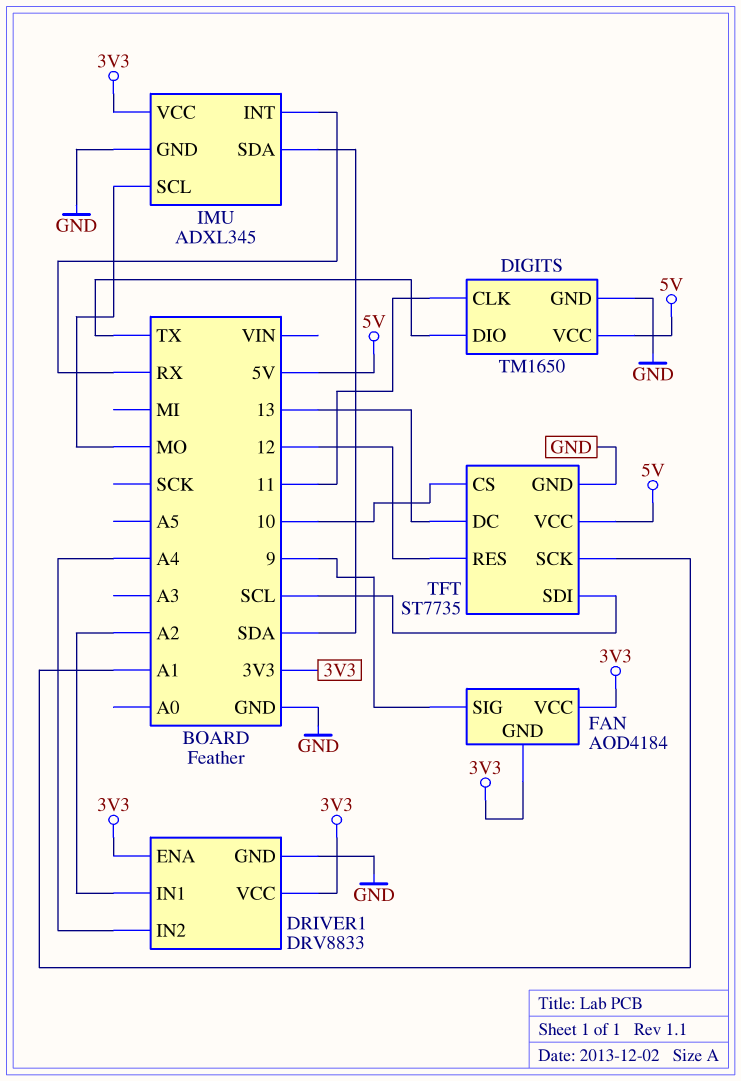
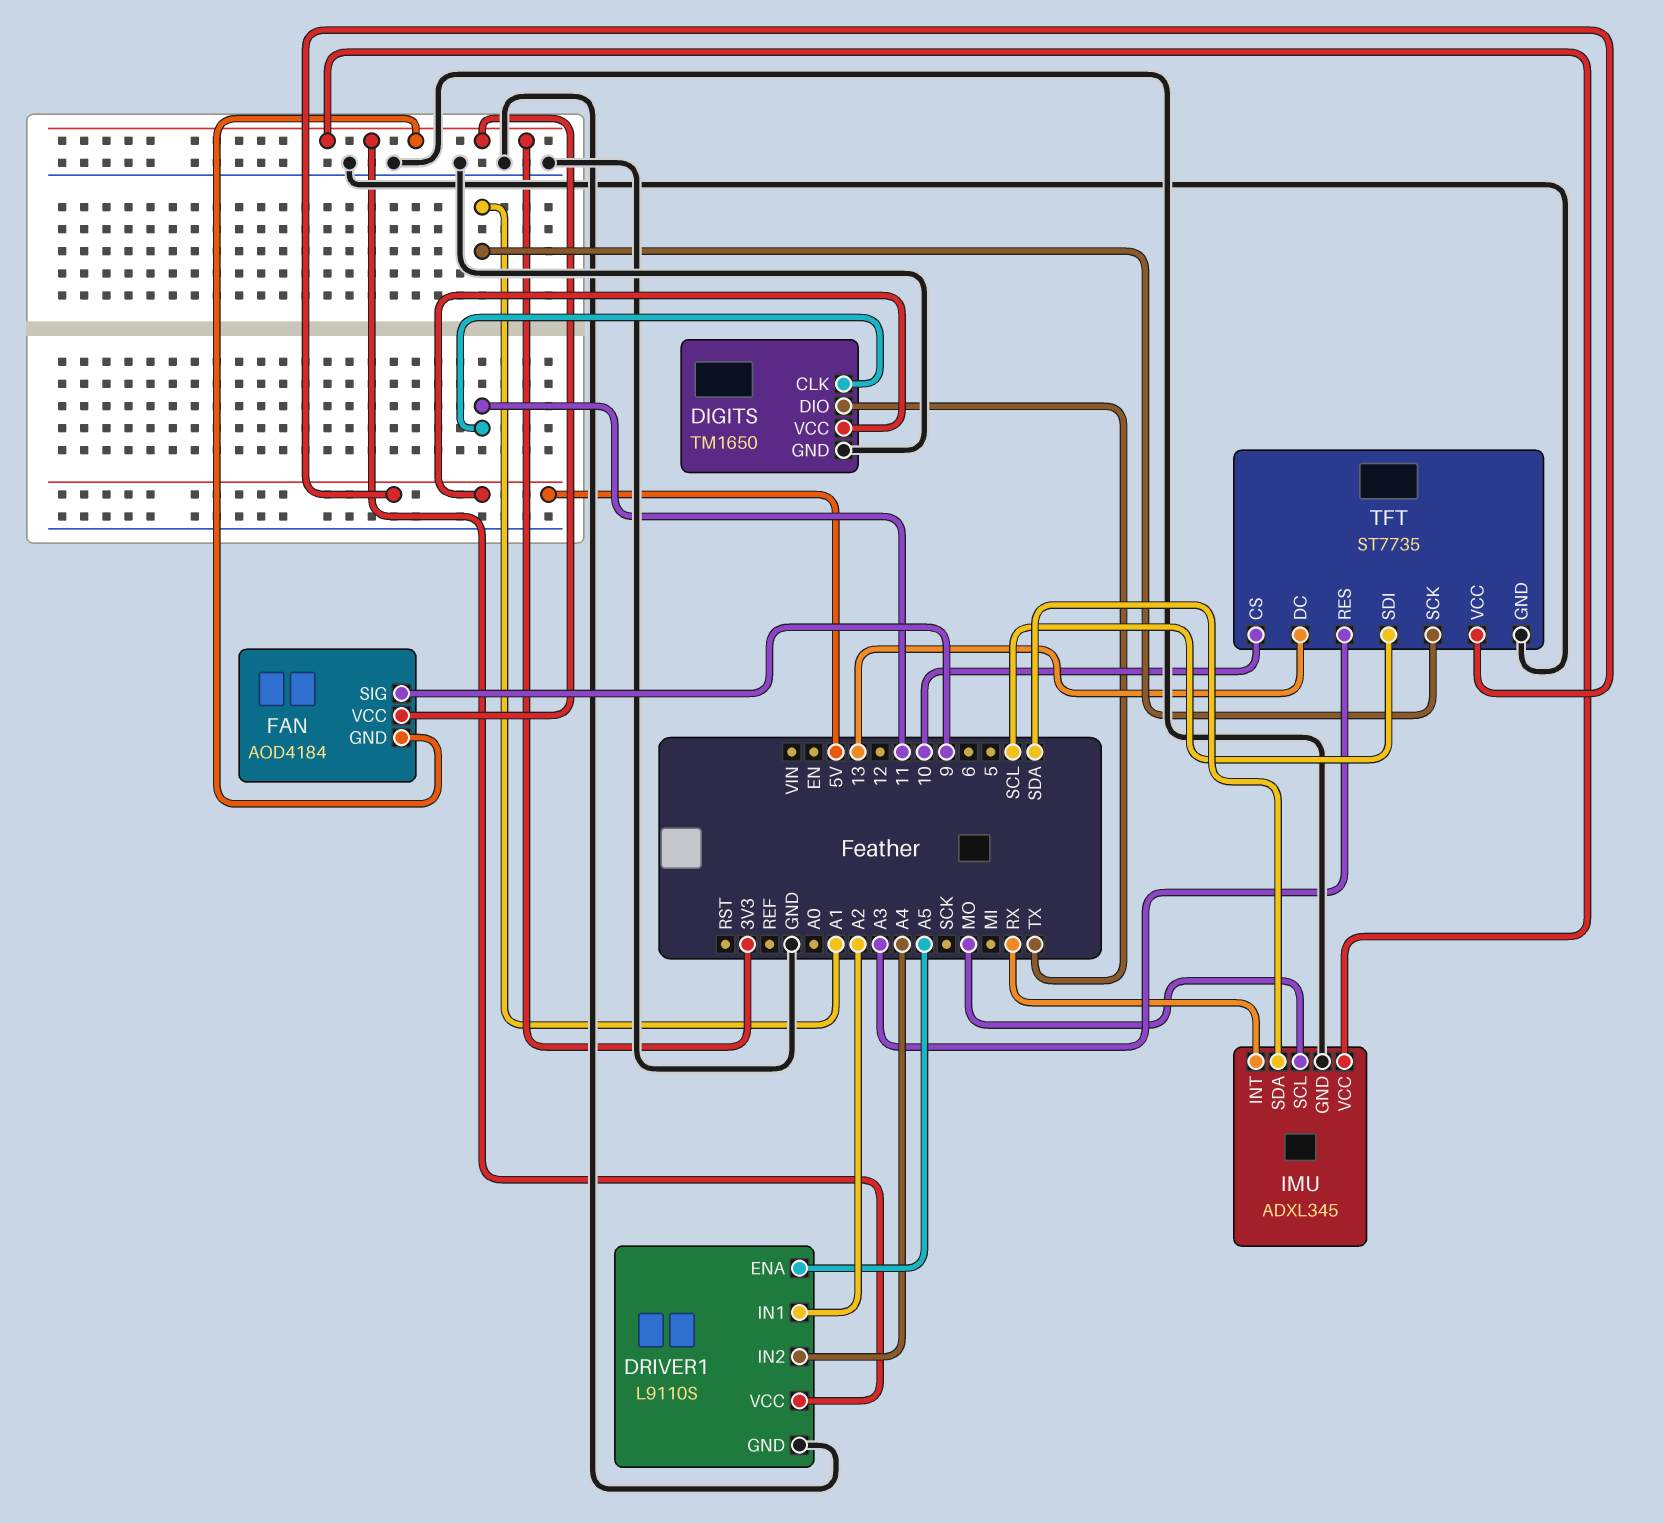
DRIVER1: DRV8833 -> L9110S
DRIVER1 pin ENA: 3V3 -> A5
TFT pin RES: 12 -> A3

